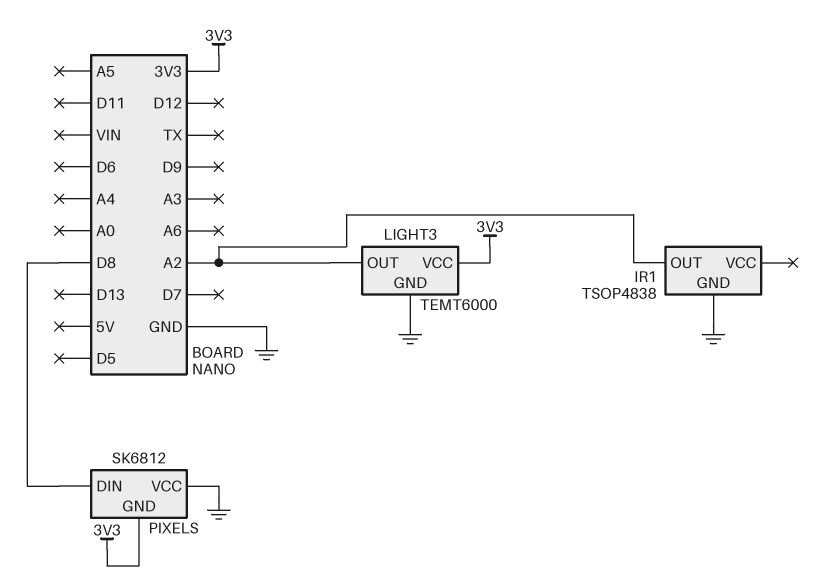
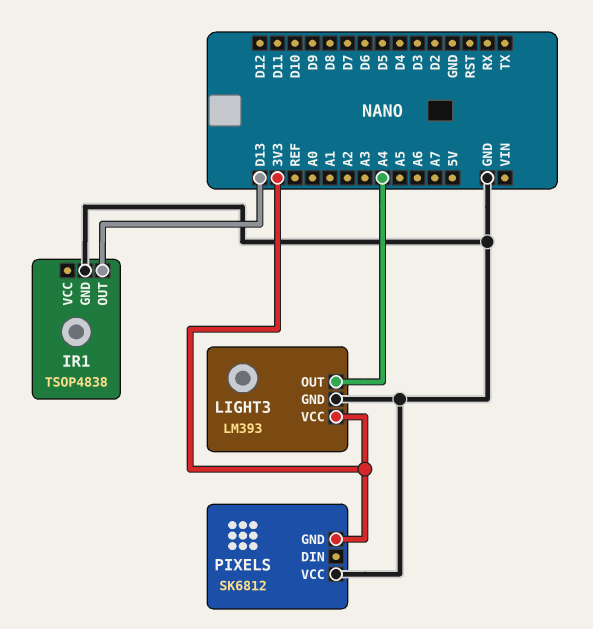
IR1 pin OUT: A2 -> D13
LIGHT3: TEMT6000 -> LM393
LIGHT3 pin OUT: A2 -> A4
PIXELS pin DIN: D8 -> none

